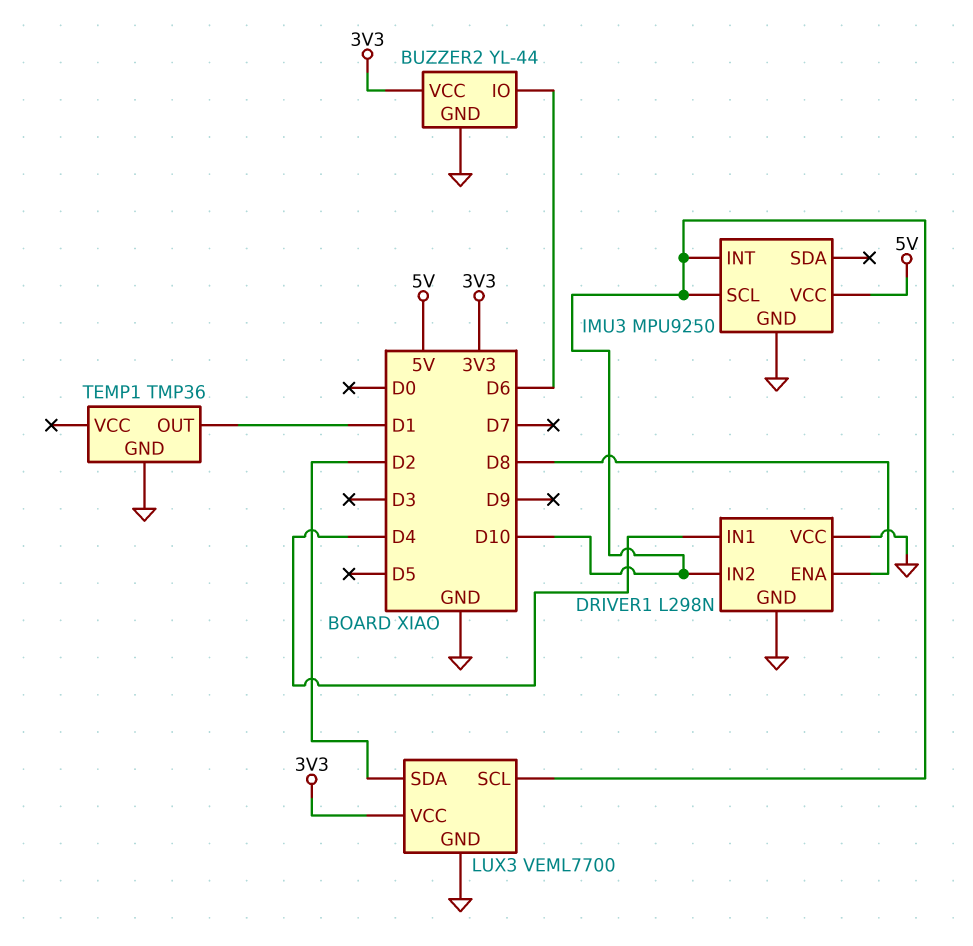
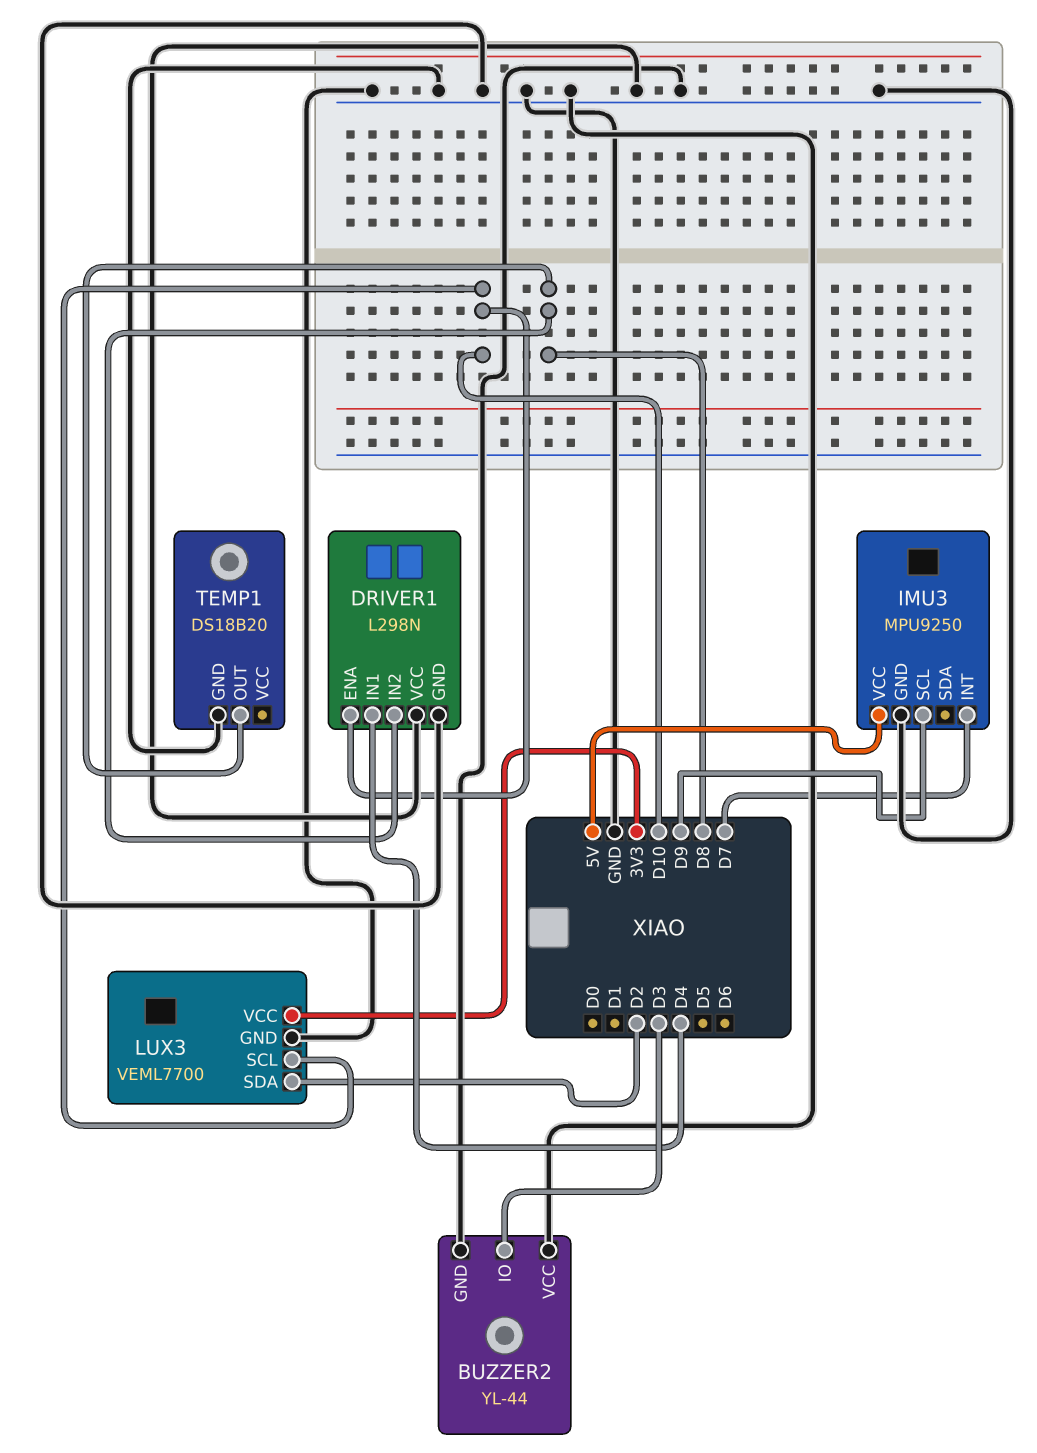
BUZZER2 pin IO: D6 -> D3
BUZZER2 pin VCC: 3V3 -> GND
DRIVER1 pin ENA: D8 -> D10
DRIVER1 pin IN2: D10 -> D8
IMU3 pin INT: D10 -> D7
IMU3 pin SCL: D10 -> D9
TEMP1: TMP36 -> DS18B20
TEMP1 pin OUT: D1 -> D8

